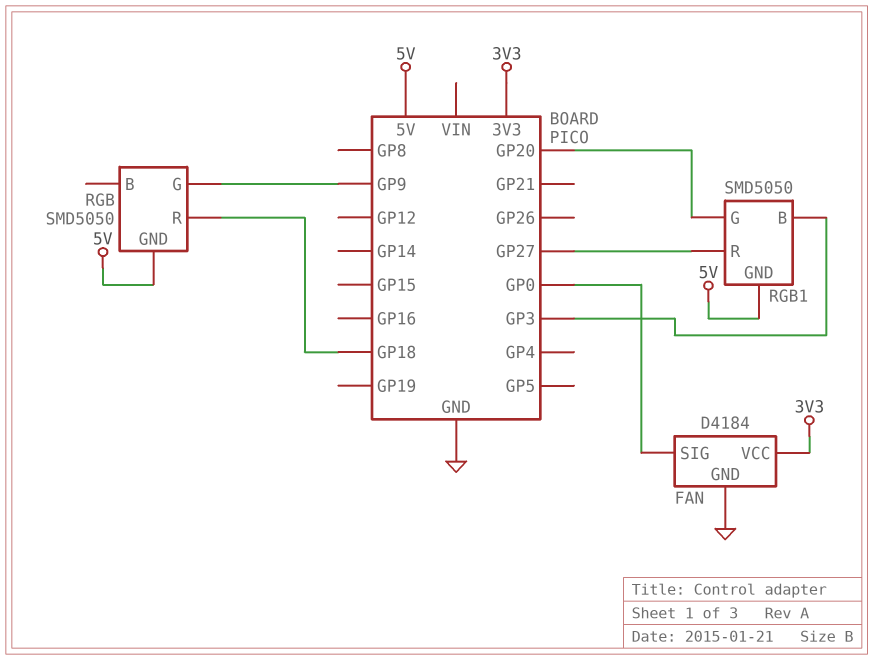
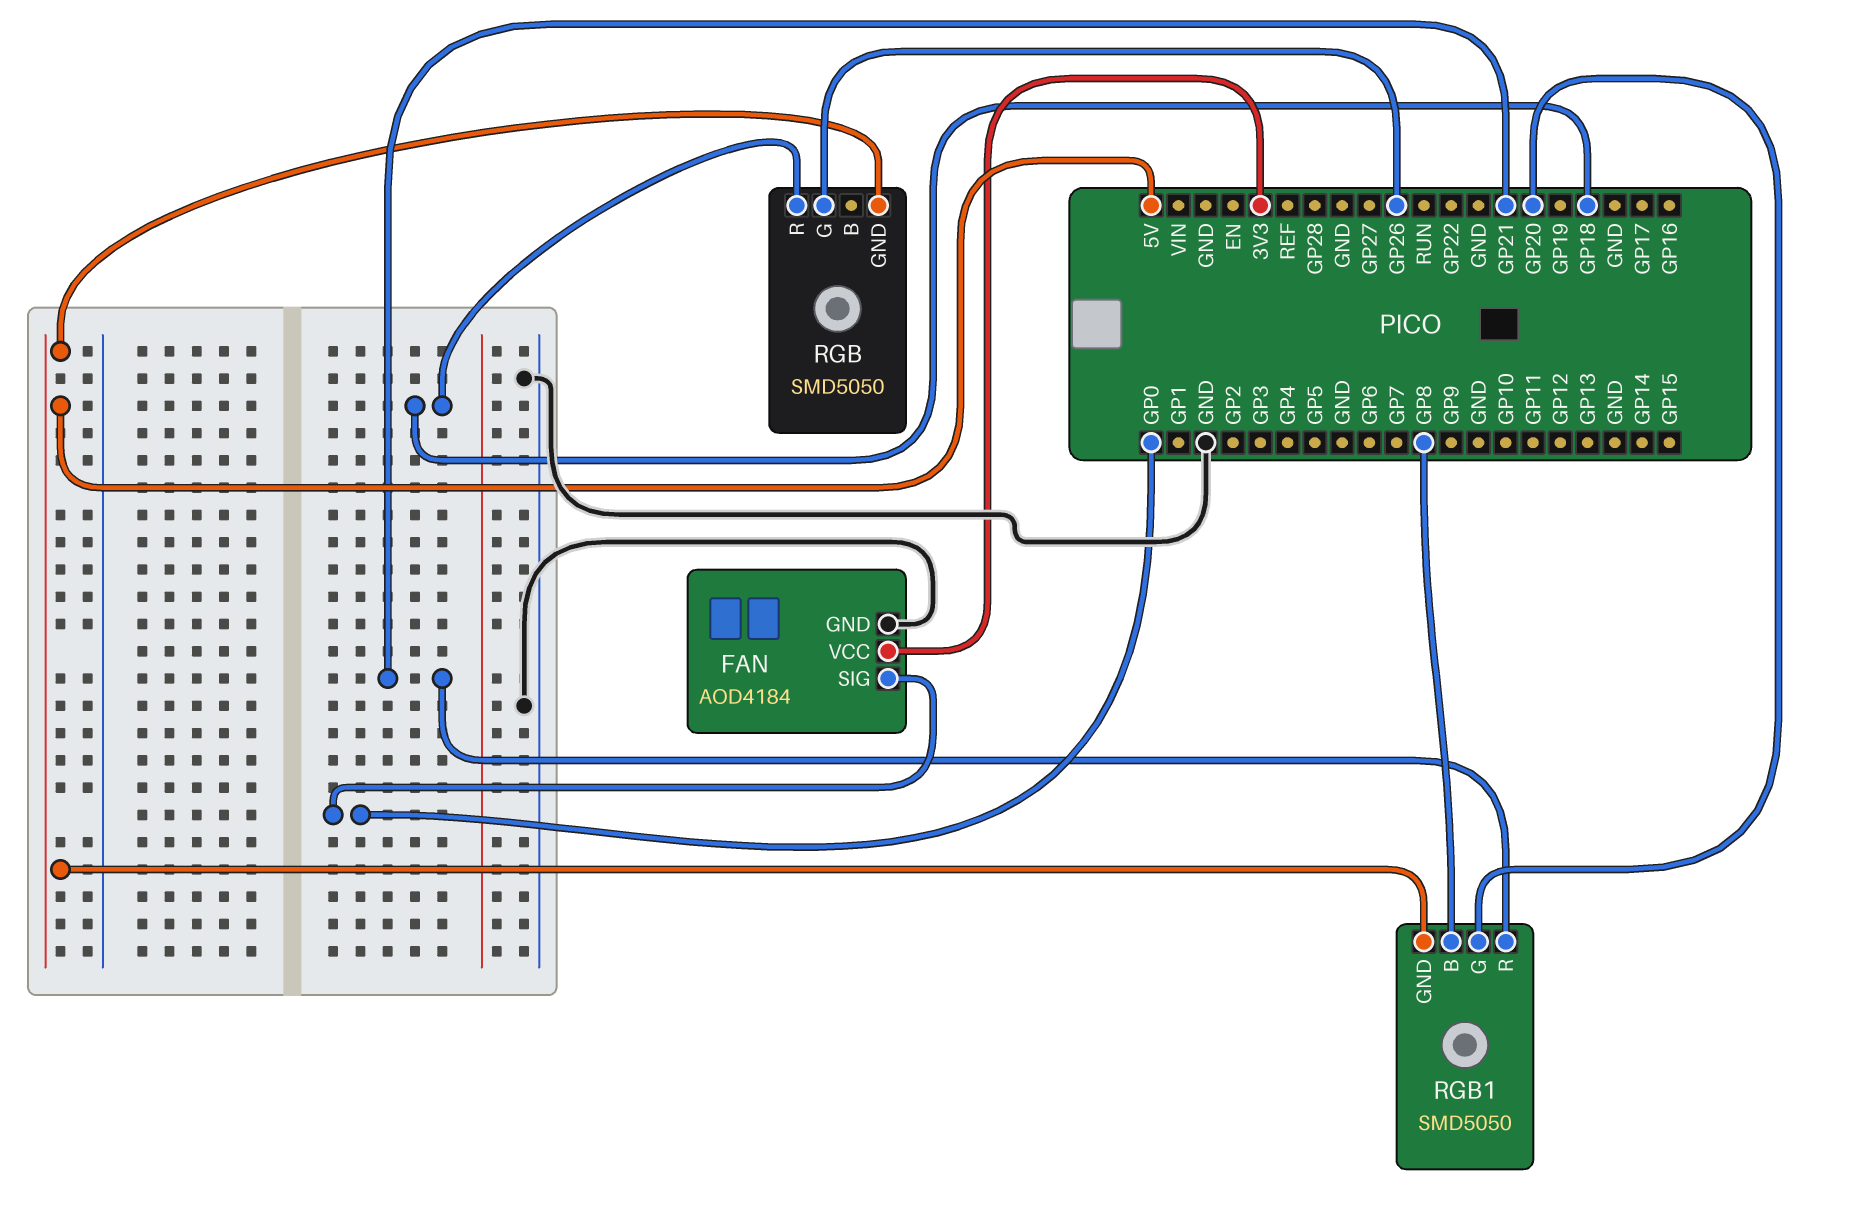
FAN: D4184 -> AOD4184
RGB pin G: GP9 -> GP26
RGB1 pin B: GP3 -> GP8
RGB1 pin R: GP27 -> GP21

